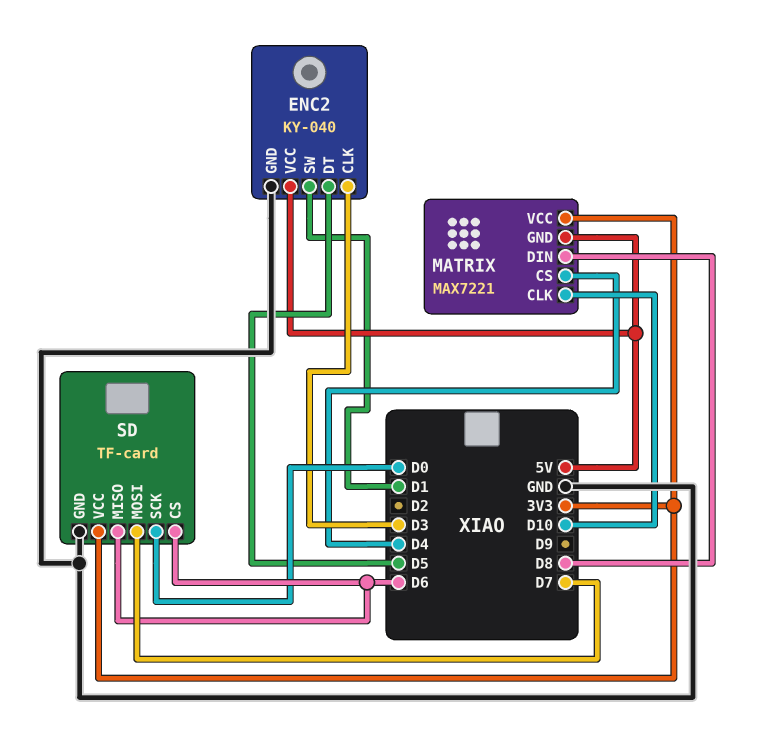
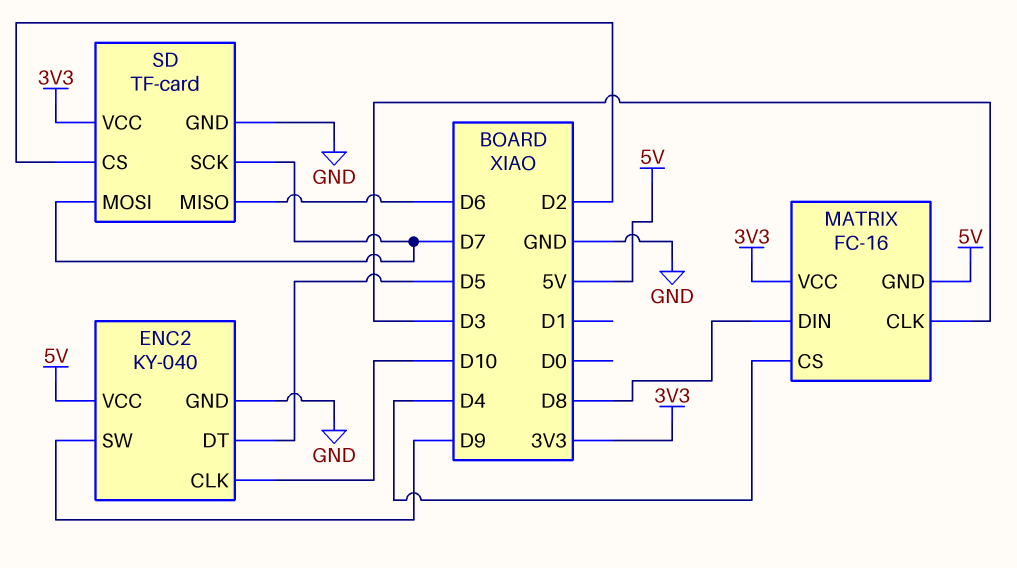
ENC2 pin CLK: D3 -> D10
ENC2 pin SW: D1 -> D9
MATRIX: MAX7221 -> FC-16
MATRIX pin CLK: D10 -> D3
SD pin CS: D6 -> D2
SD pin SCK: D0 -> D7

